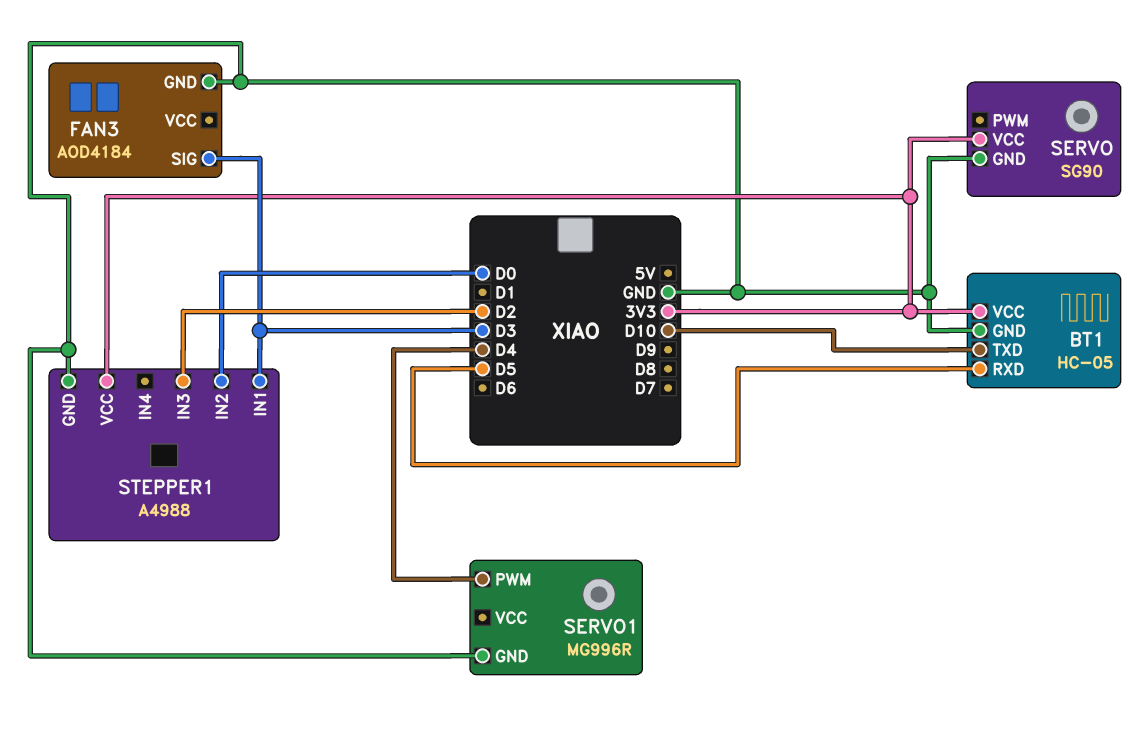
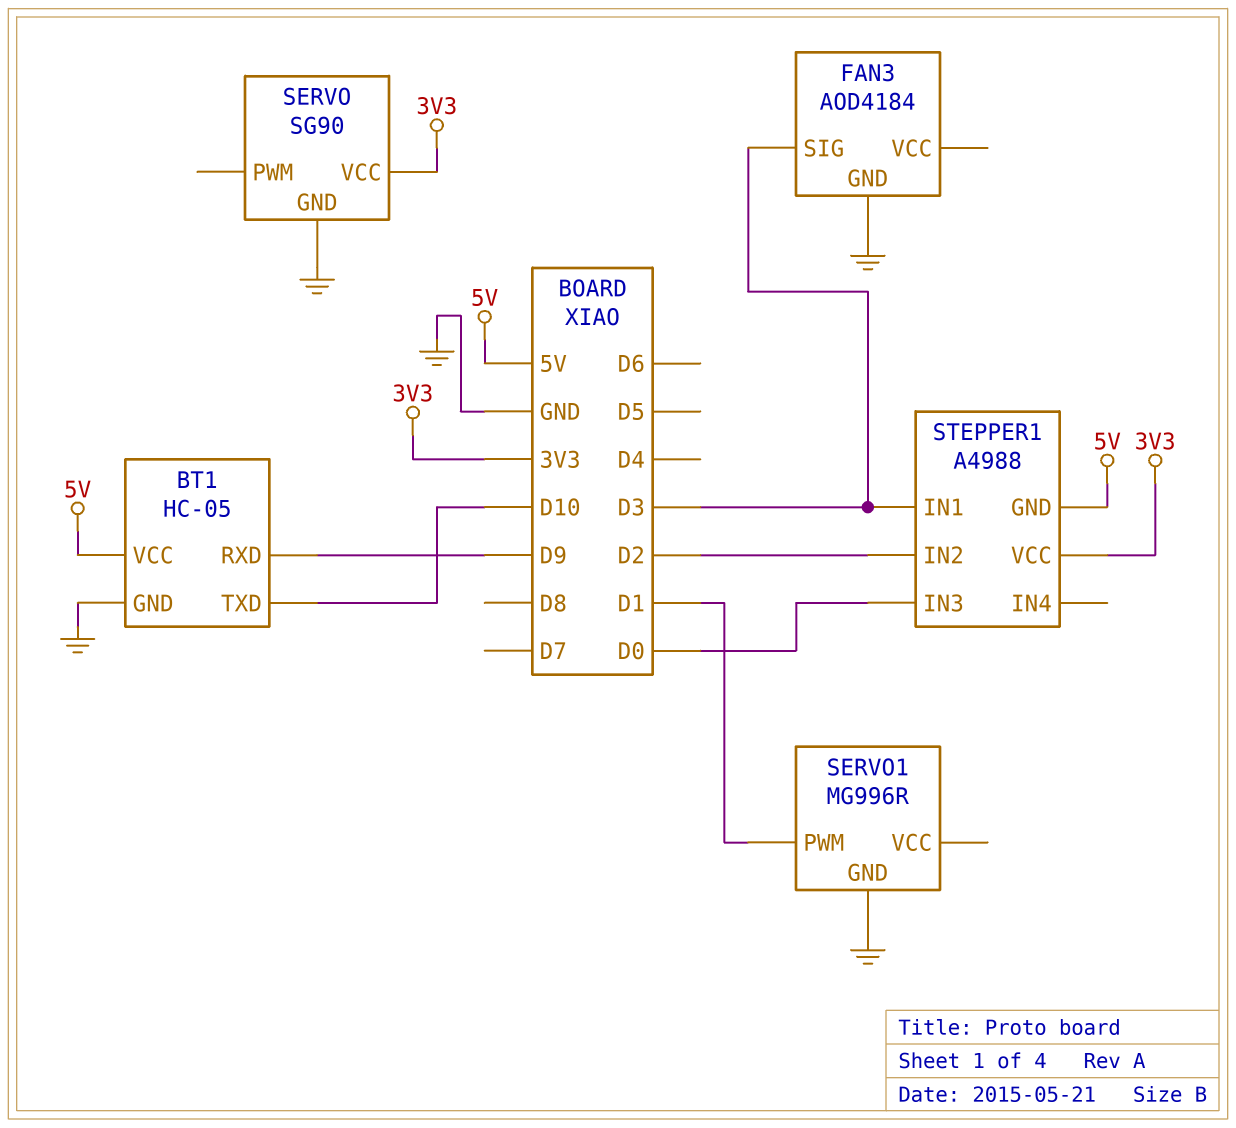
BT1 pin RXD: D5 -> D9
BT1 pin VCC: 3V3 -> 5V
SERVO1 pin PWM: D4 -> D1
STEPPER1 pin GND: GND -> 5V
STEPPER1 pin IN2: D0 -> D2
STEPPER1 pin IN3: D2 -> D0

